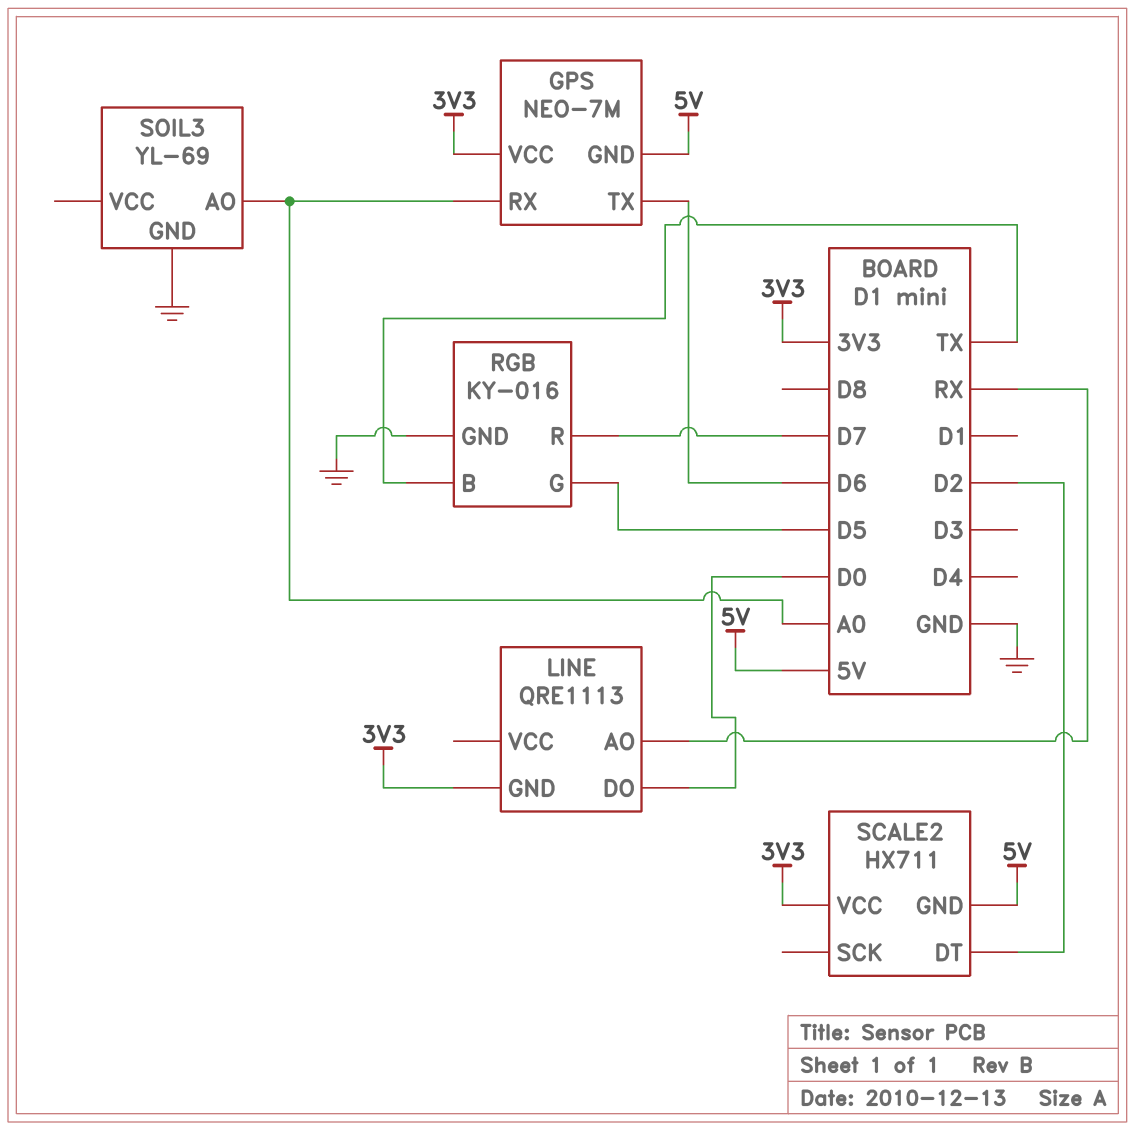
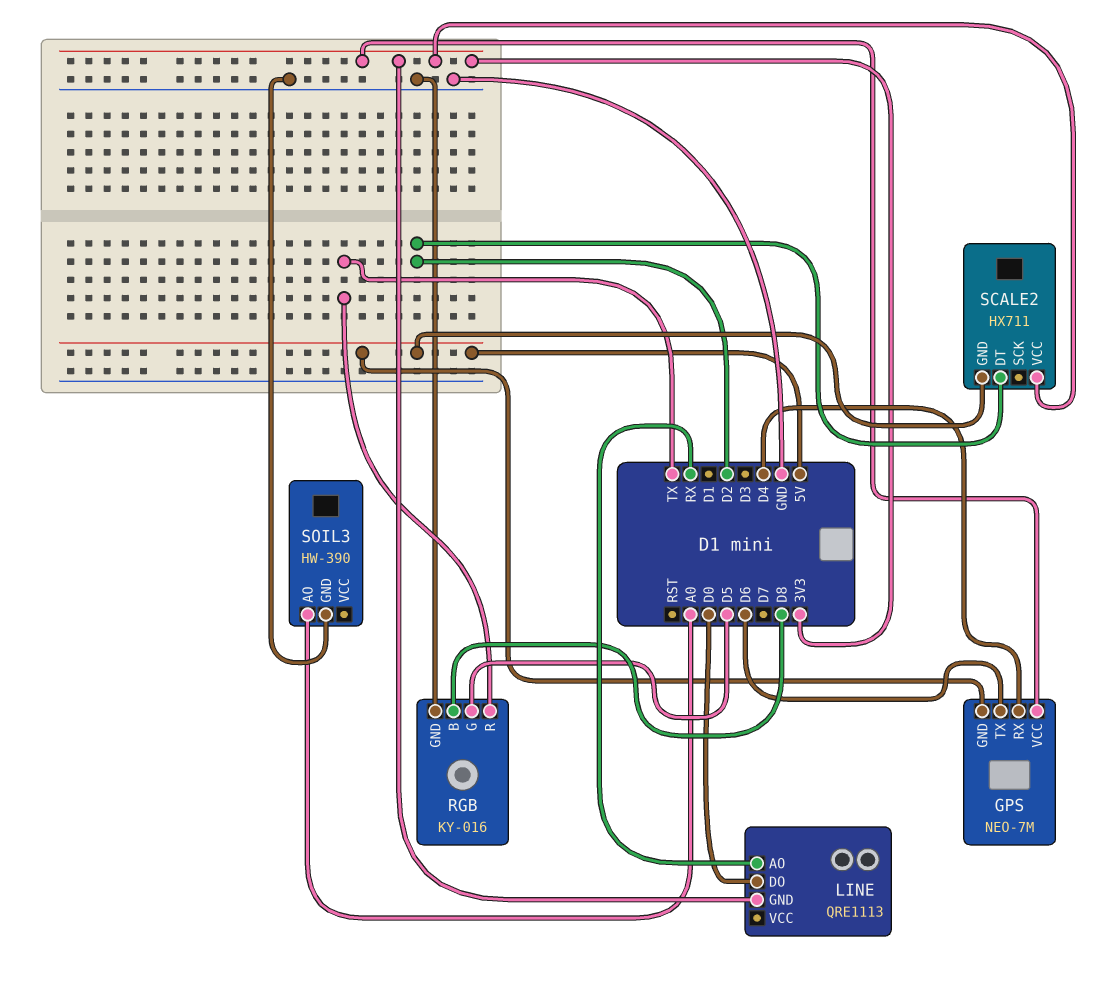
GPS pin RX: A0 -> D4
RGB pin B: TX -> D8
RGB pin R: D7 -> TX
SOIL3: YL-69 -> HW-390

